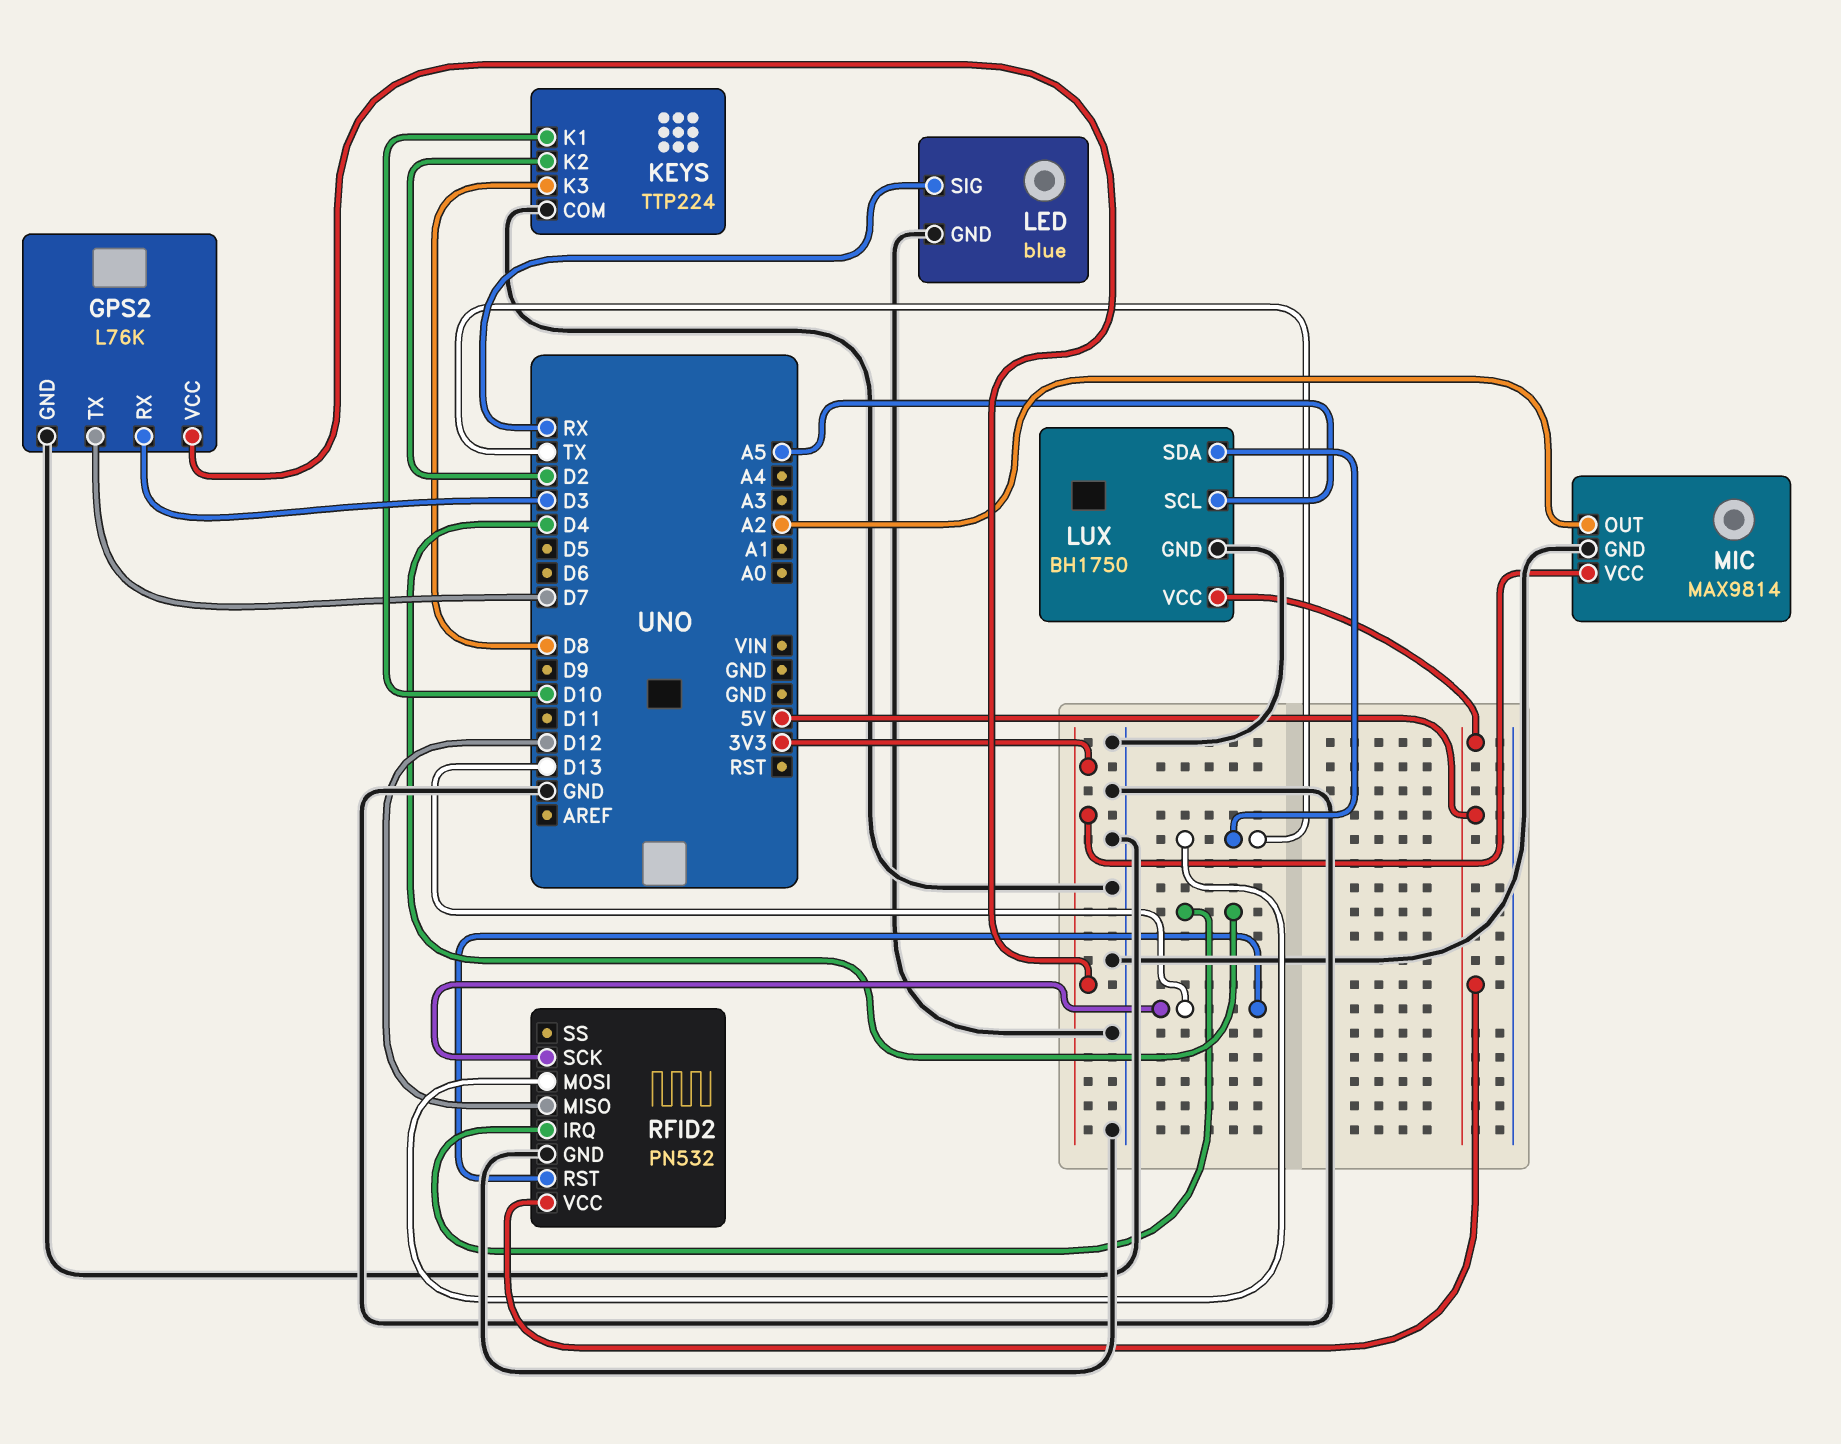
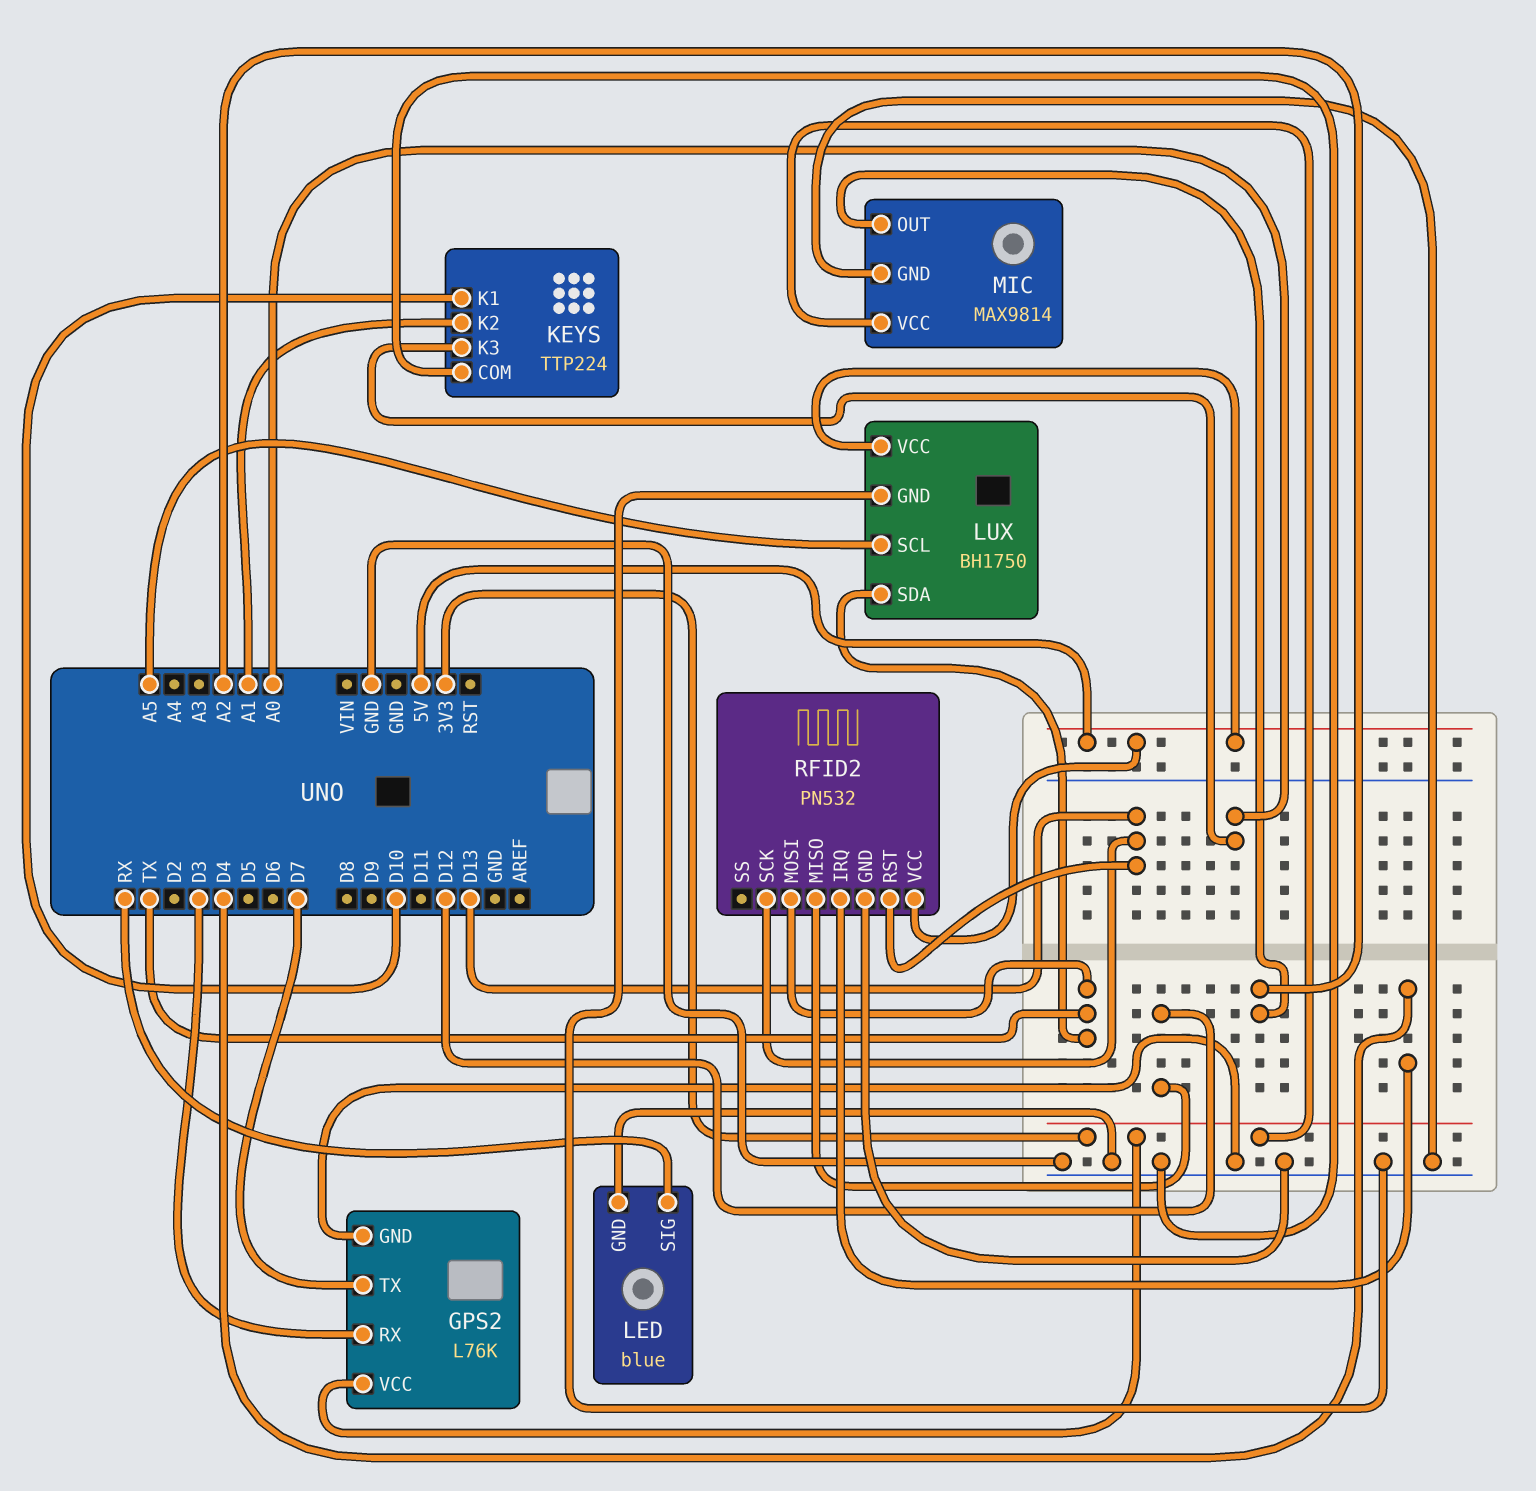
KEYS pin K2: D2 -> A1
KEYS pin K3: D8 -> A0

